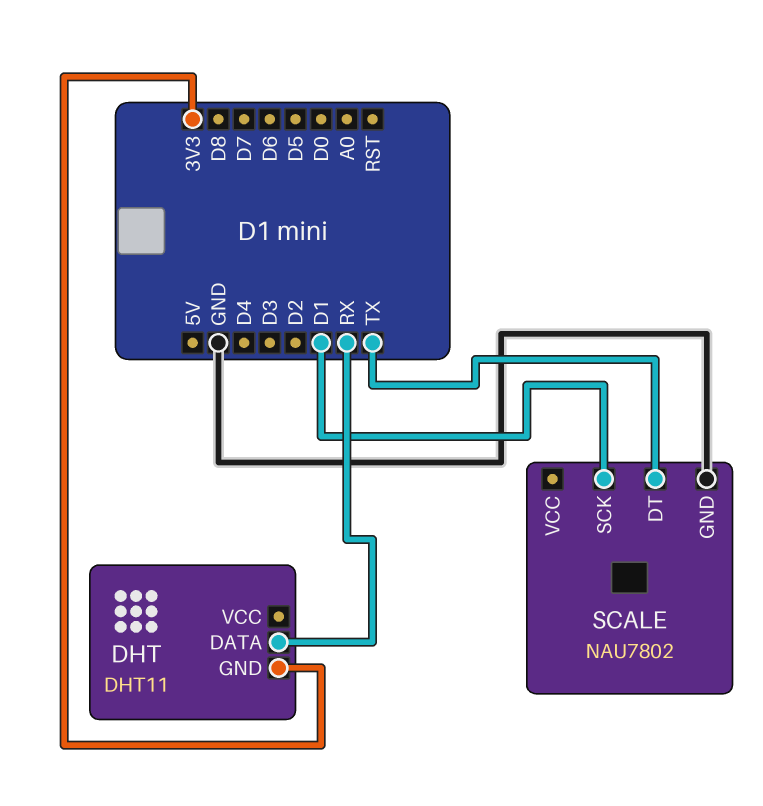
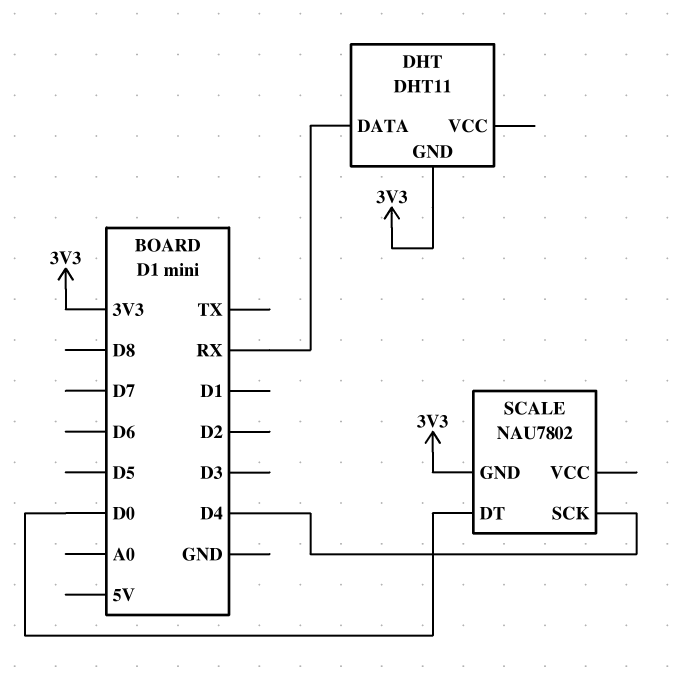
SCALE pin DT: TX -> D0
SCALE pin GND: GND -> 3V3
SCALE pin SCK: D1 -> D4

